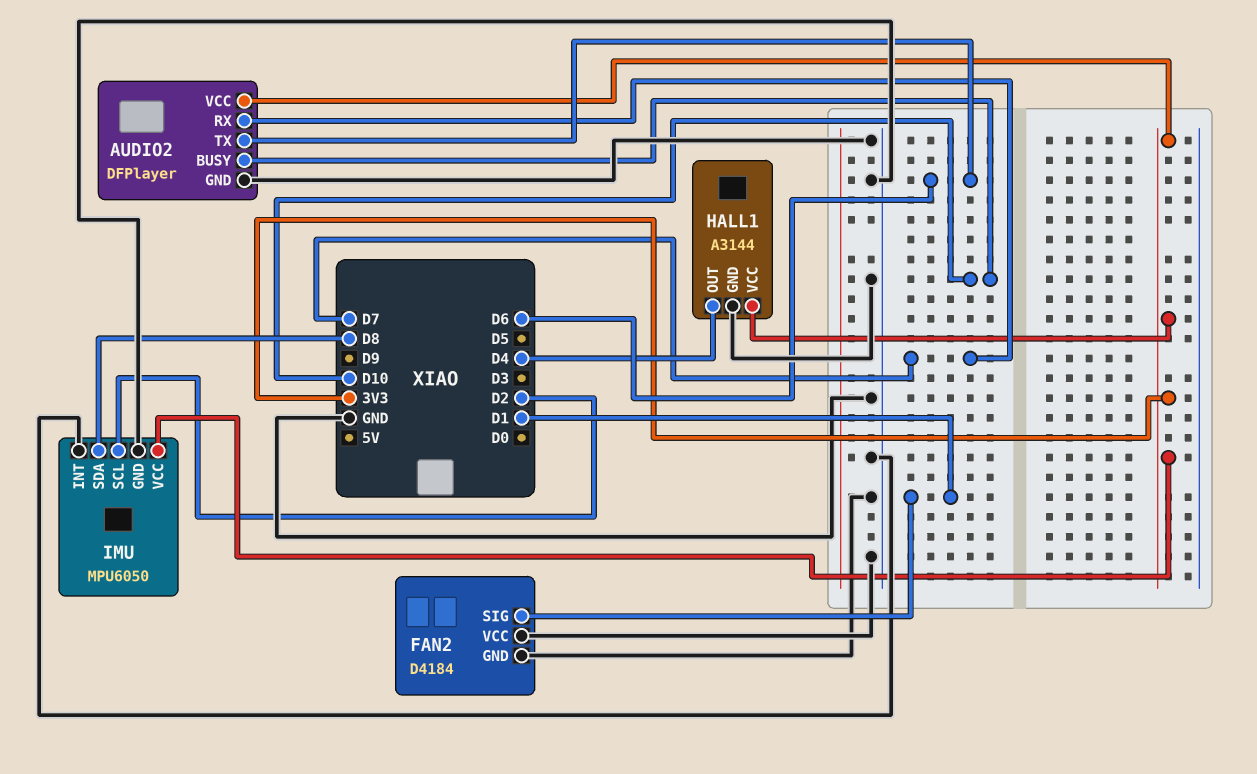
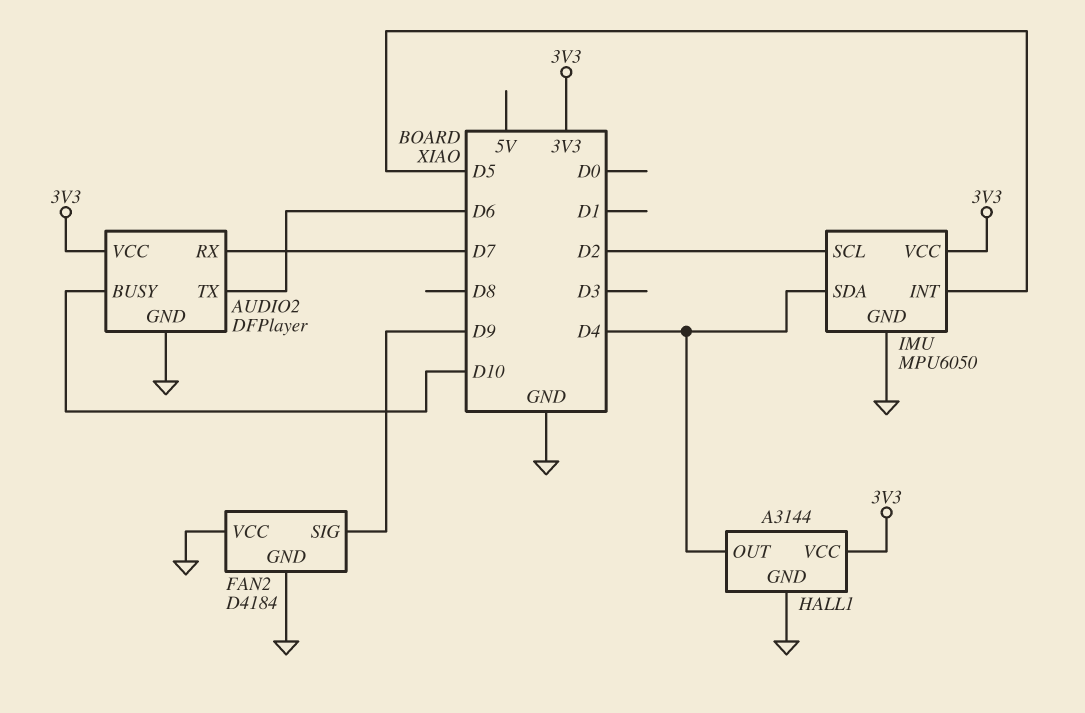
FAN2 pin SIG: D1 -> D9
IMU pin INT: GND -> D5
IMU pin SDA: D8 -> D4

